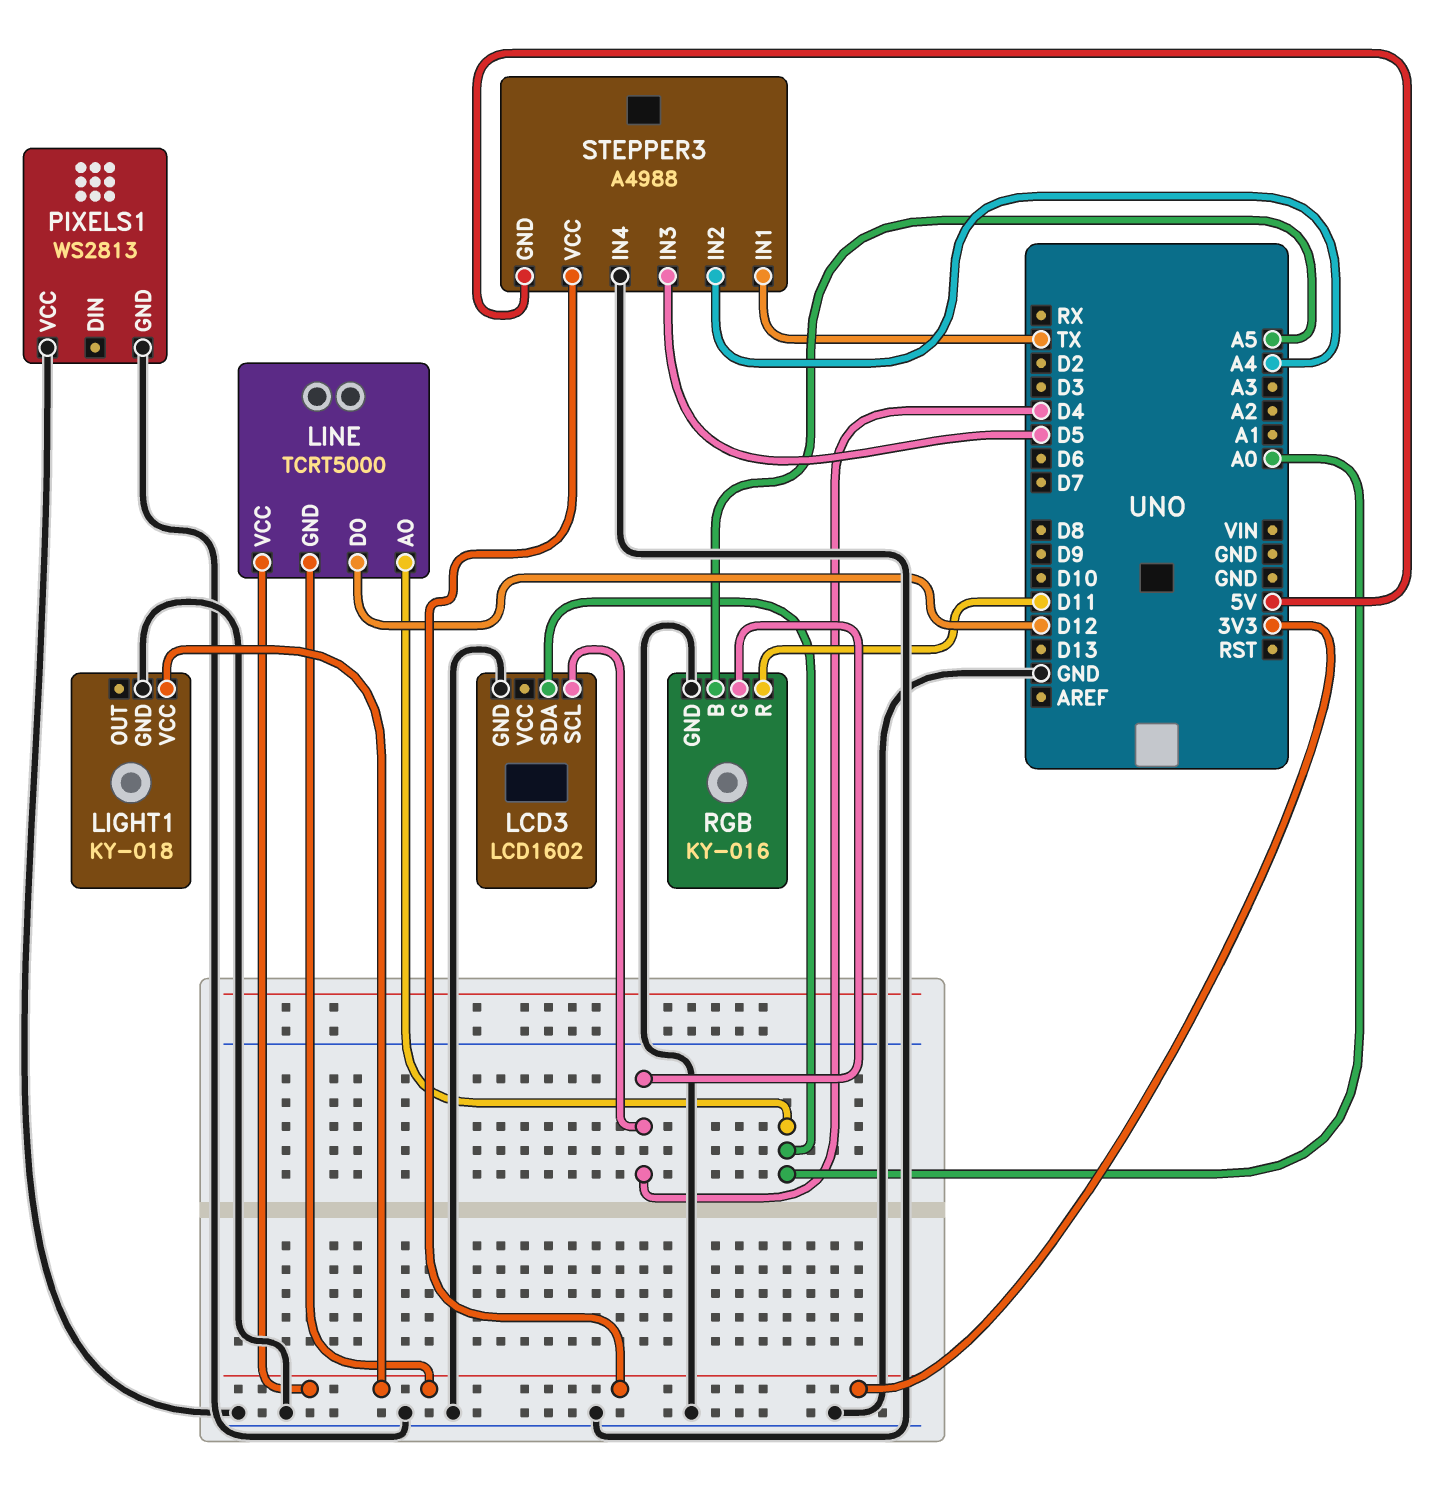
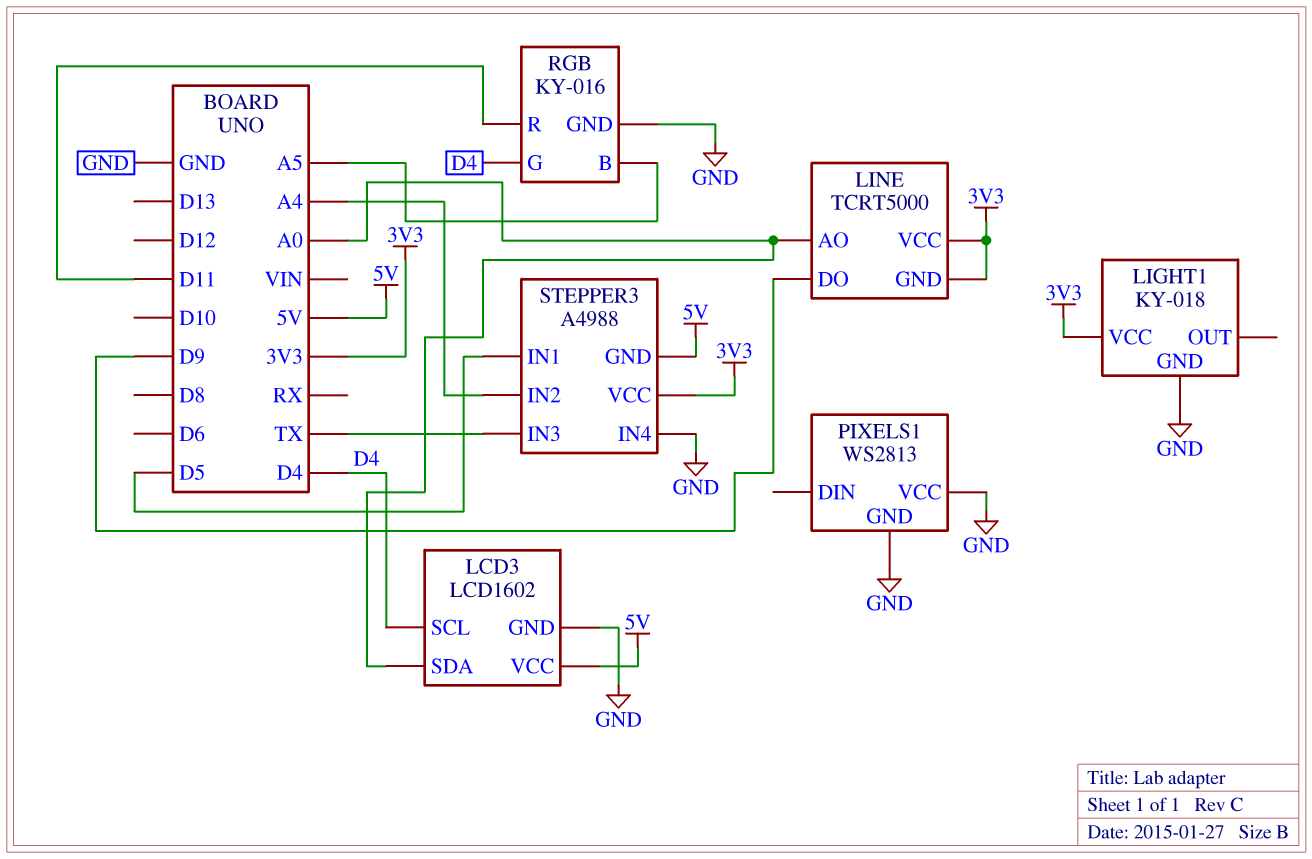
LCD3 pin VCC: none -> 5V
LINE pin DO: D12 -> D9
STEPPER3 pin IN1: TX -> D5
STEPPER3 pin IN3: D5 -> TX

